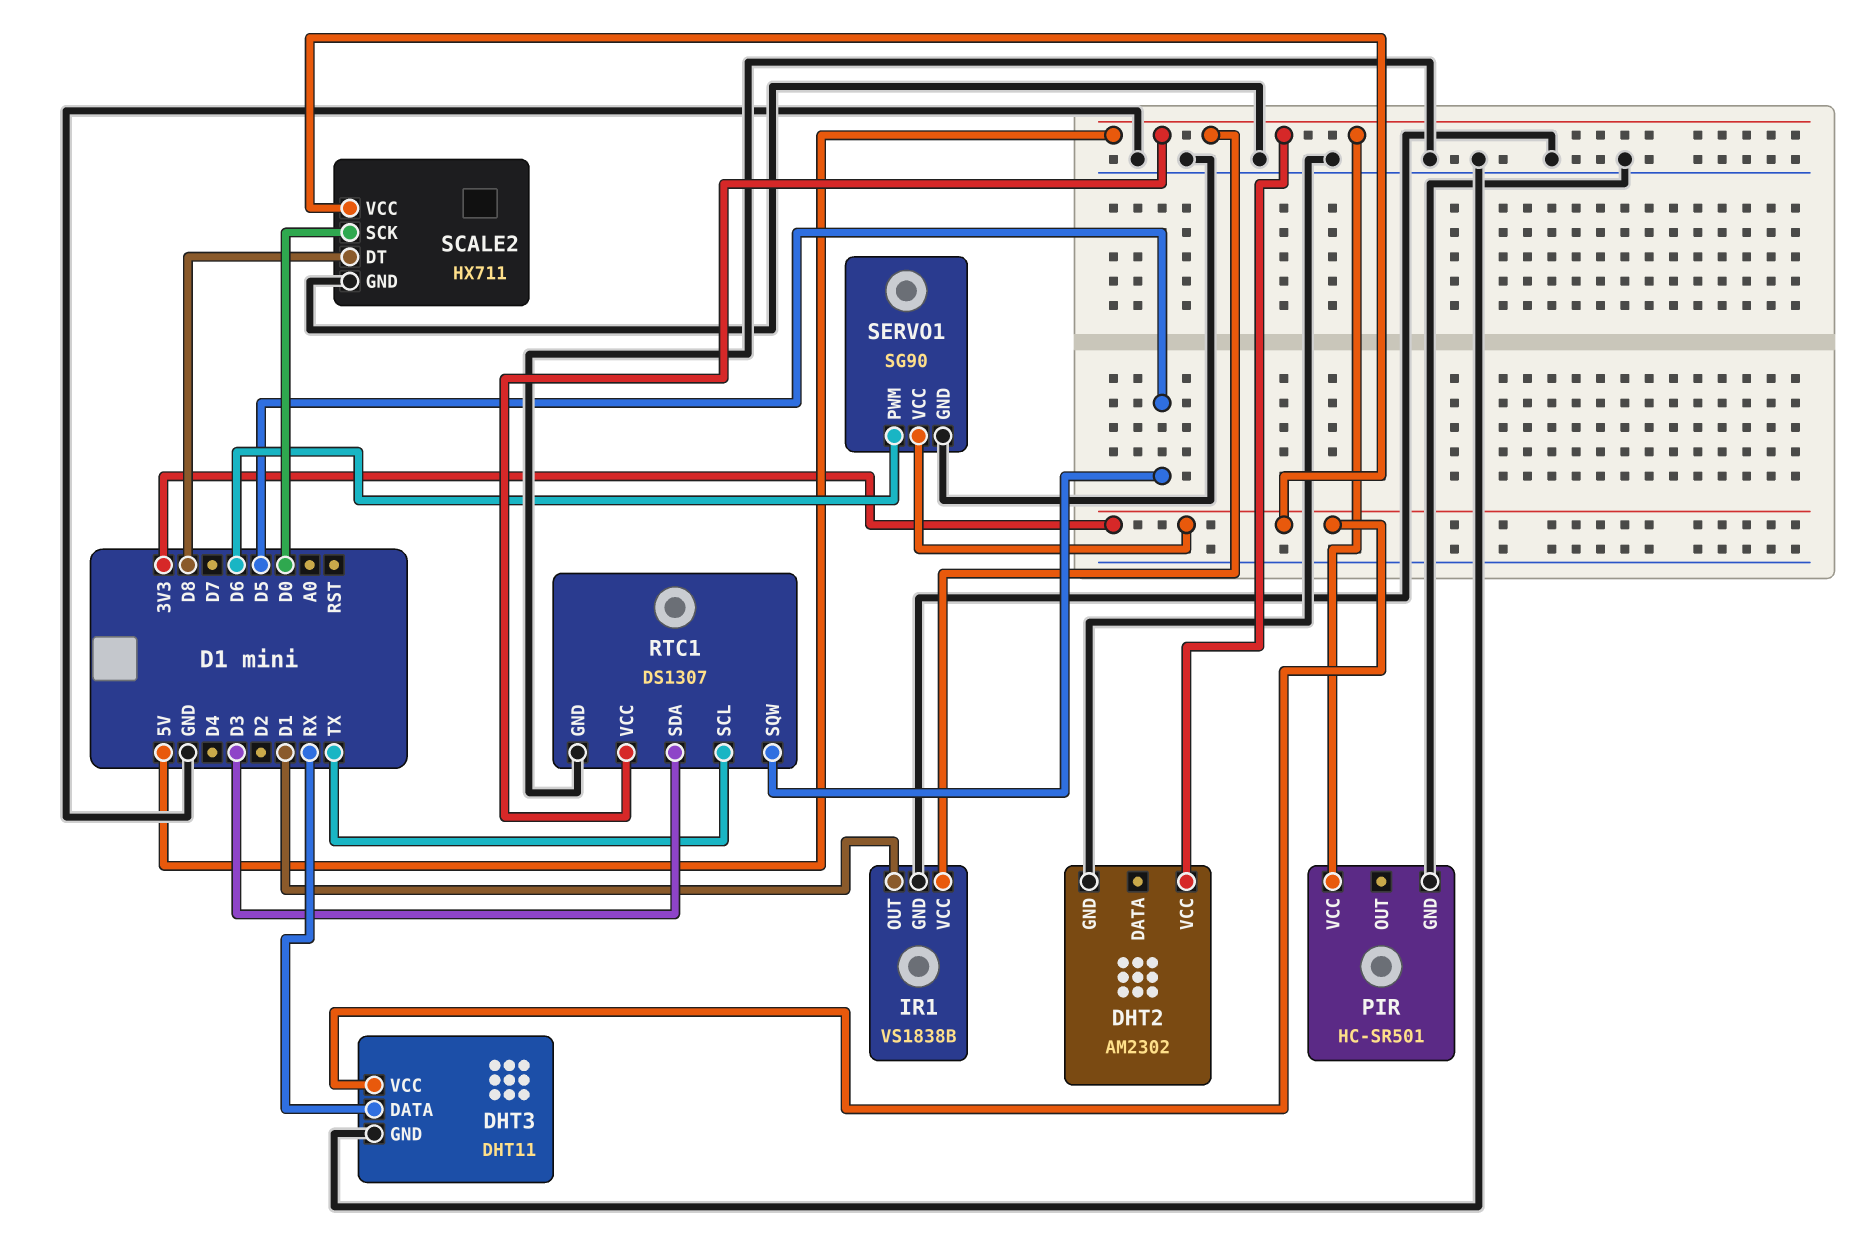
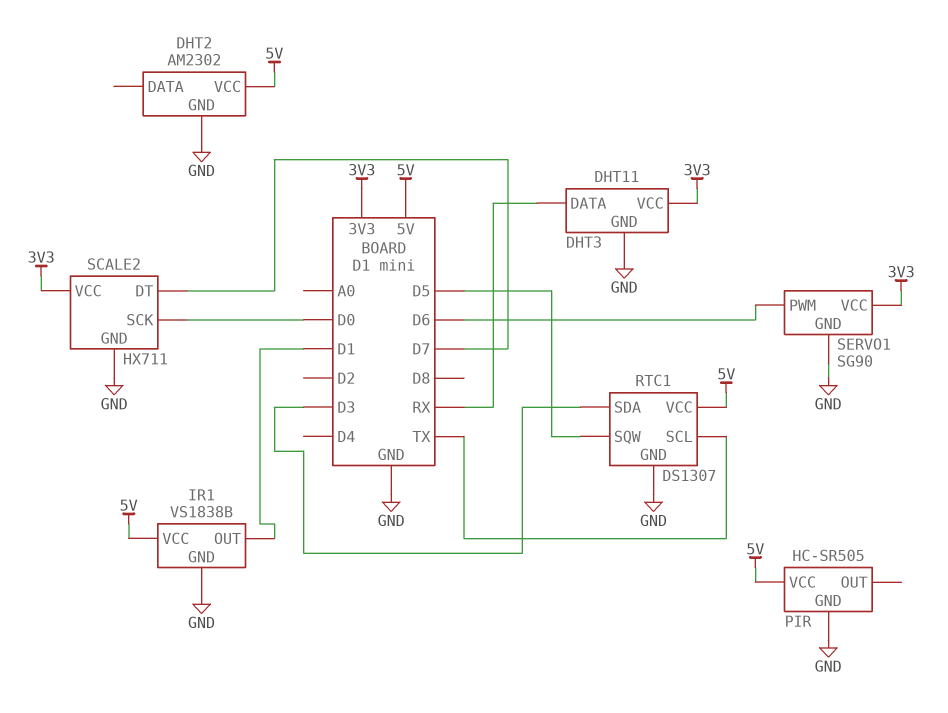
PIR: HC-SR501 -> HC-SR505
SCALE2 pin DT: D8 -> D7

